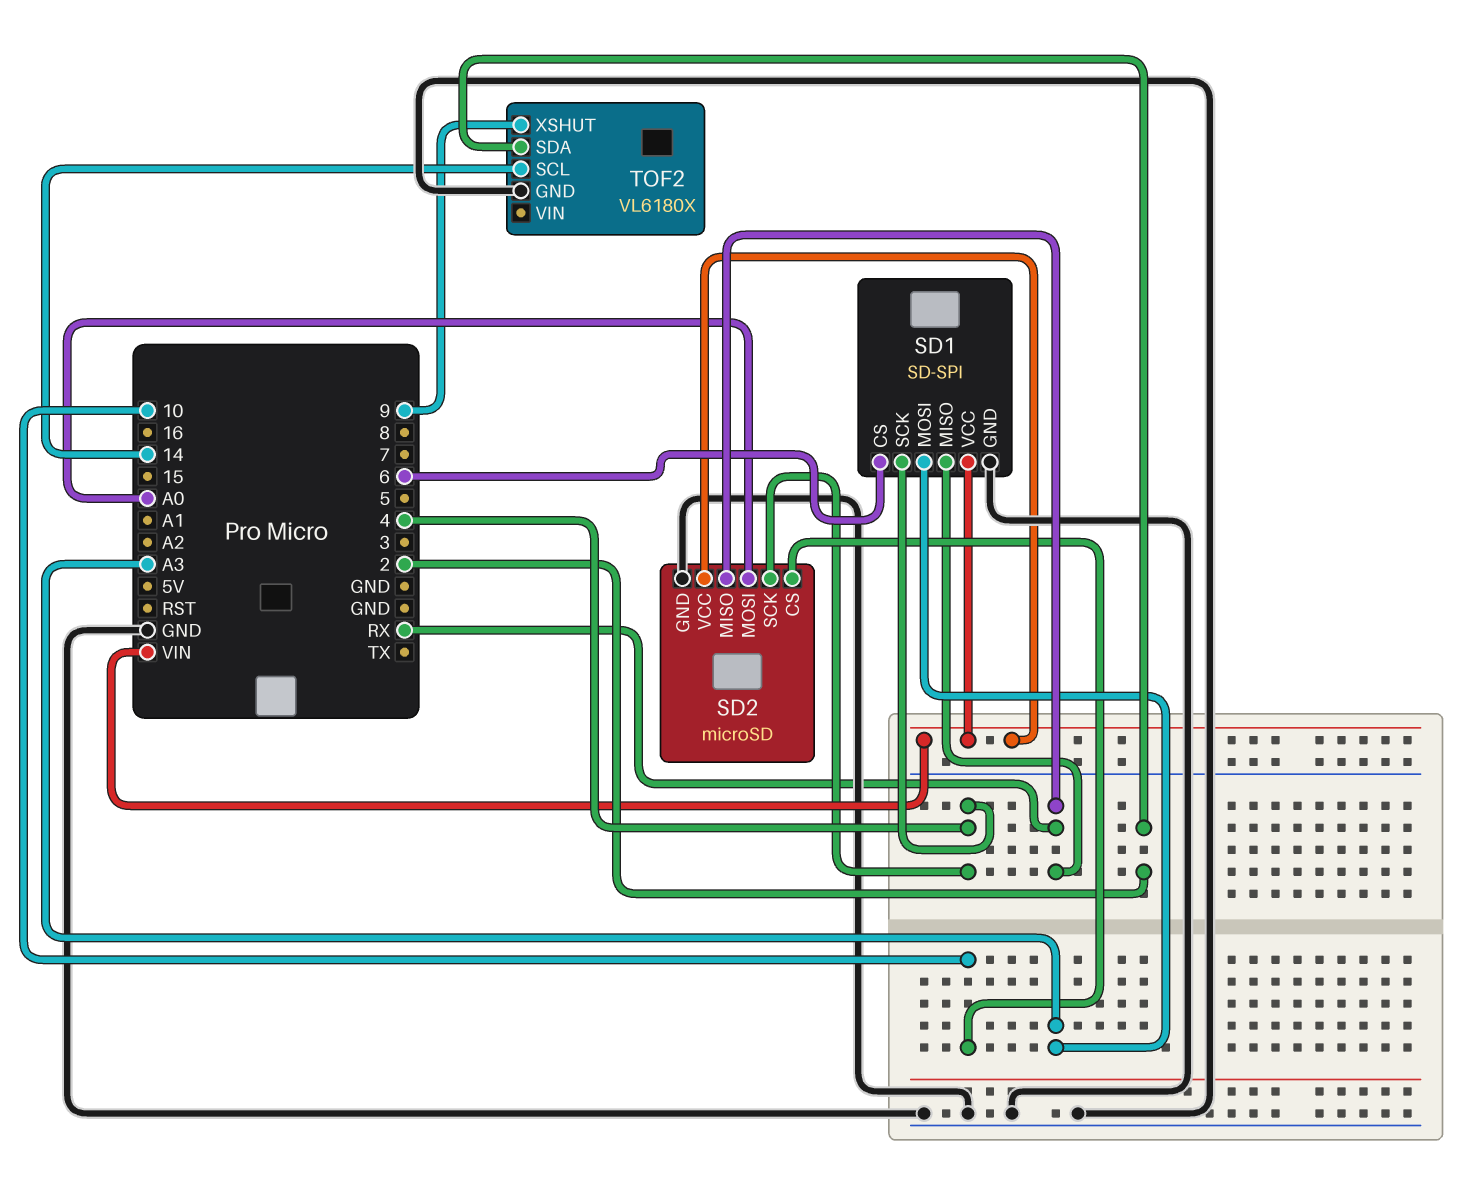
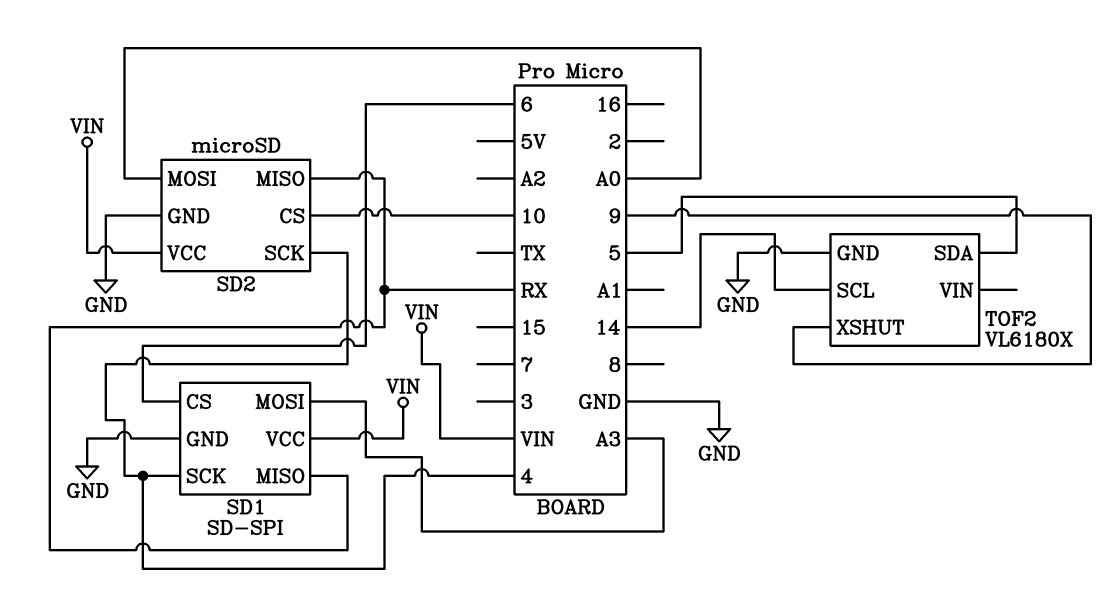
TOF2 pin SDA: 2 -> 5

